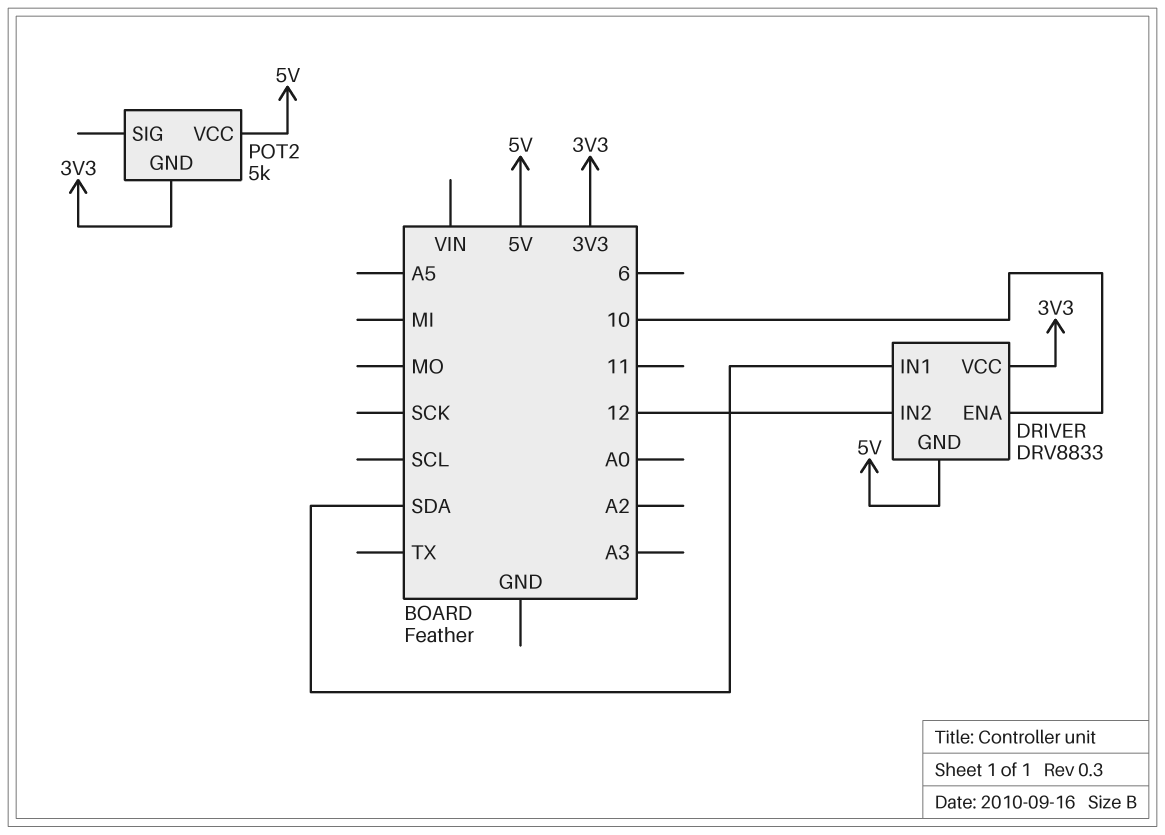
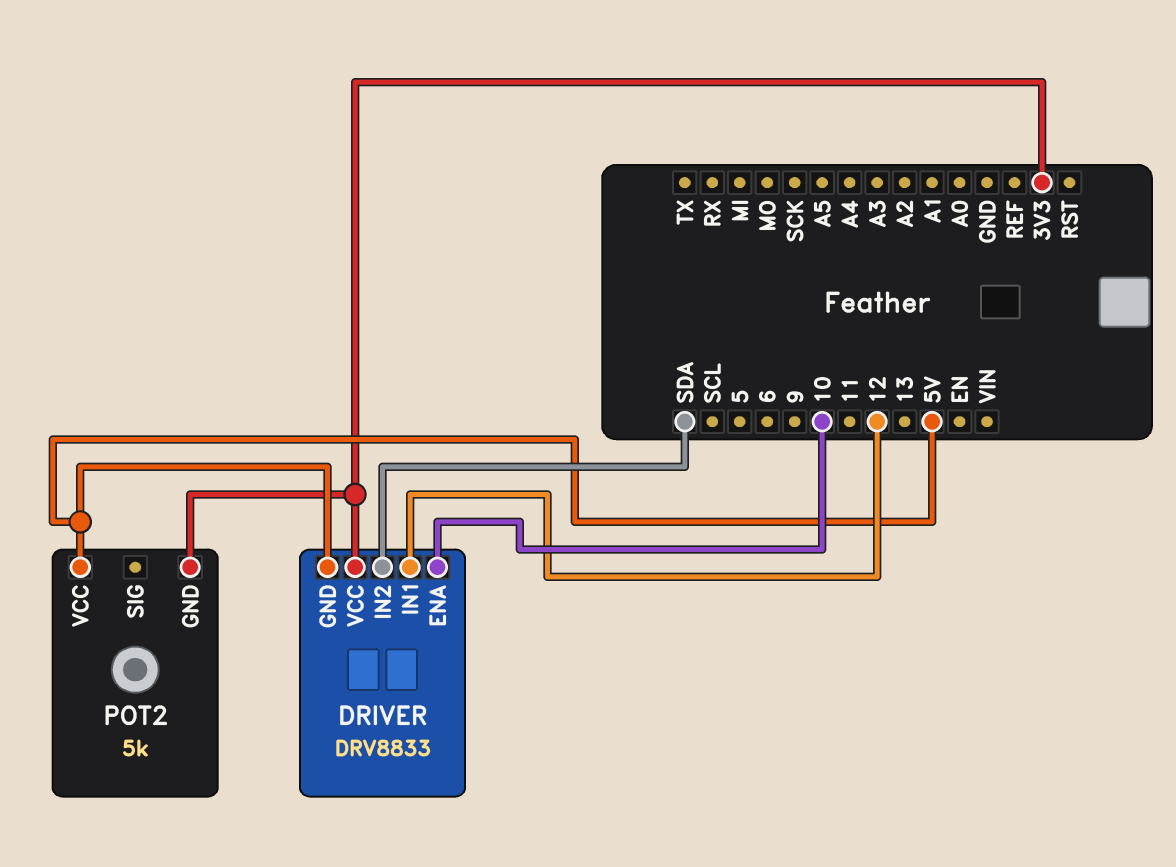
DRIVER pin IN1: SDA -> 12
DRIVER pin IN2: 12 -> SDA

